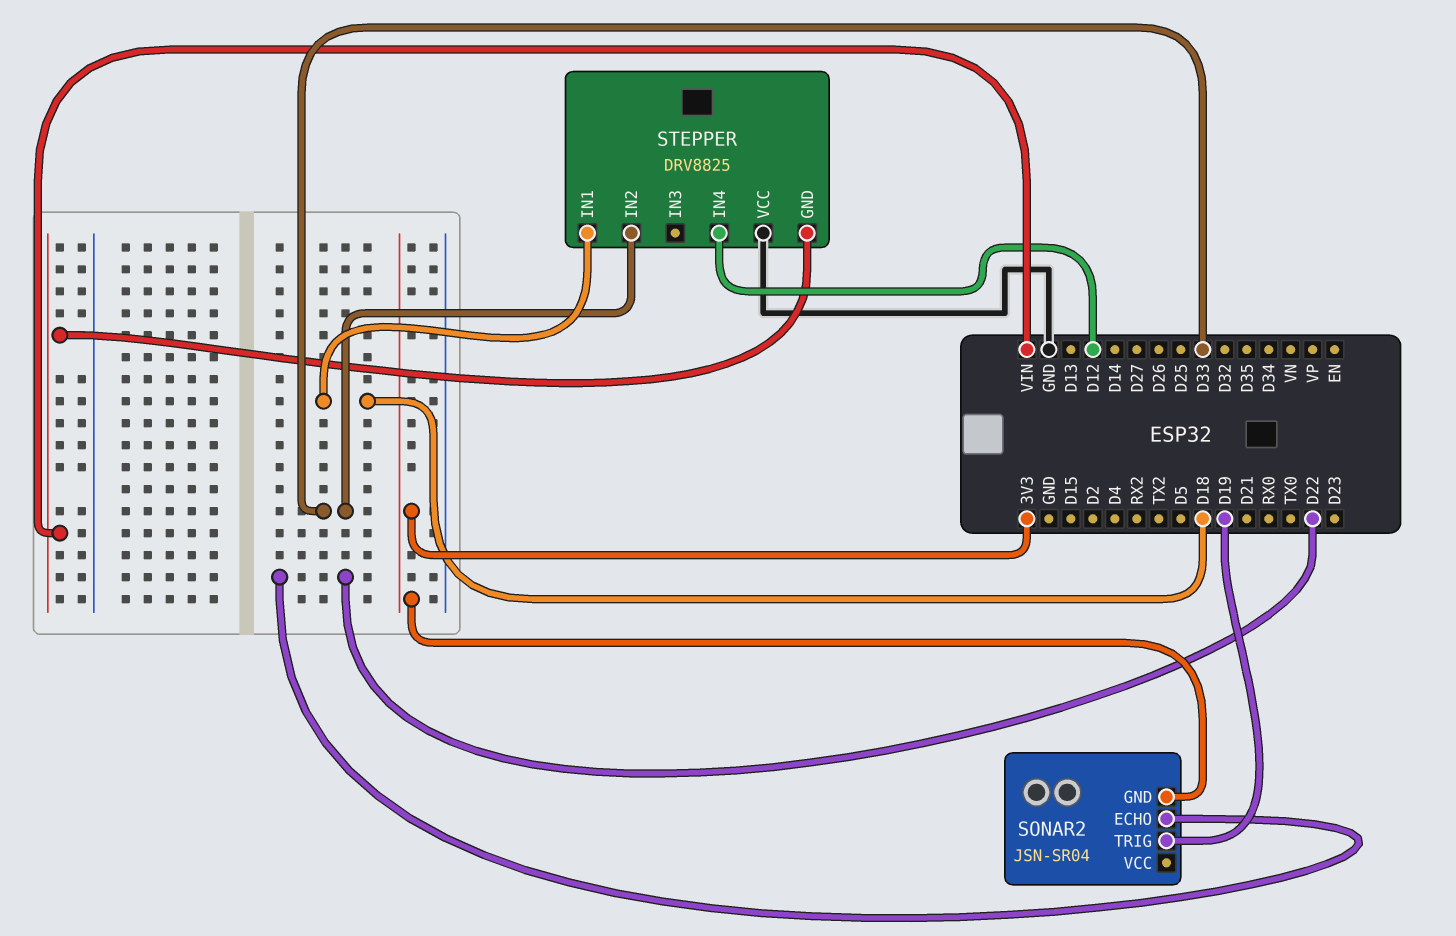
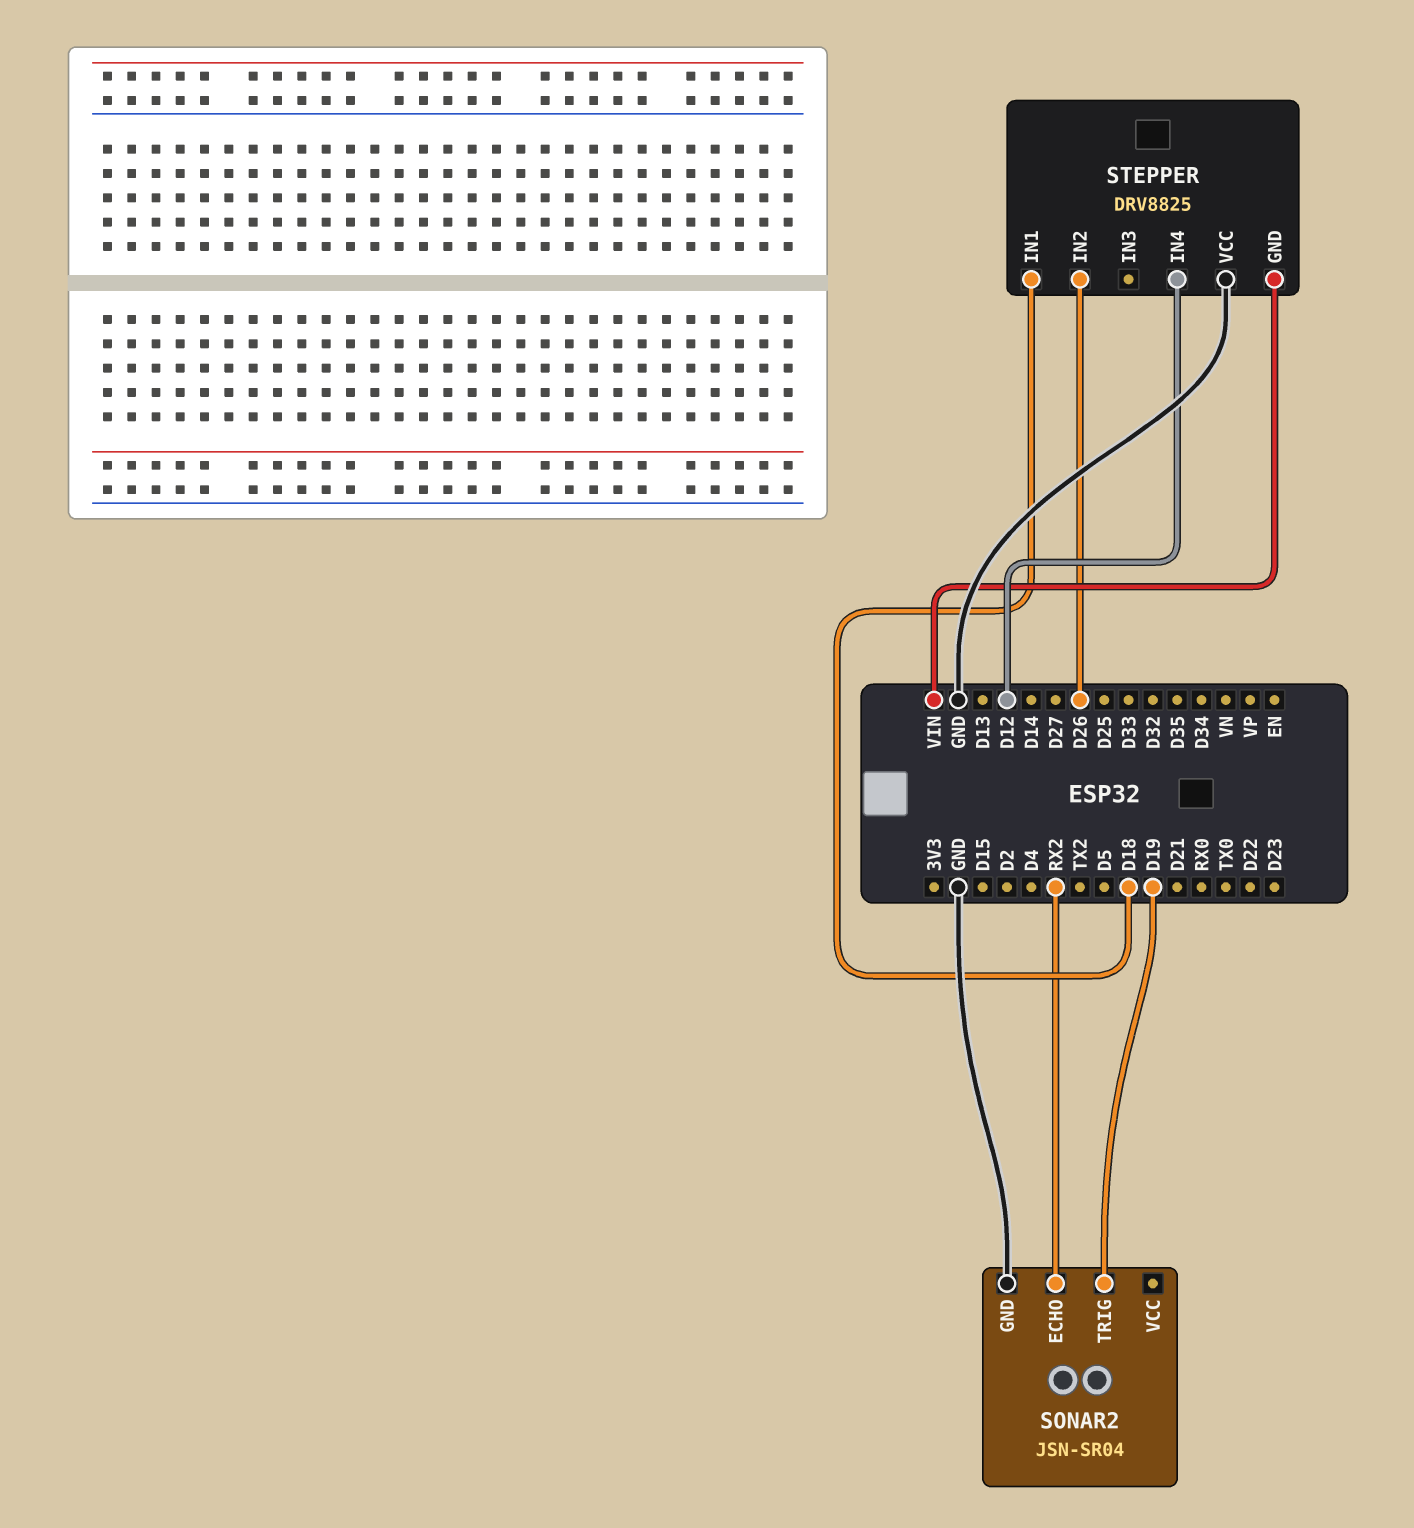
SONAR2 pin ECHO: D22 -> RX2
SONAR2 pin GND: 3V3 -> GND
STEPPER pin IN2: D33 -> D26

